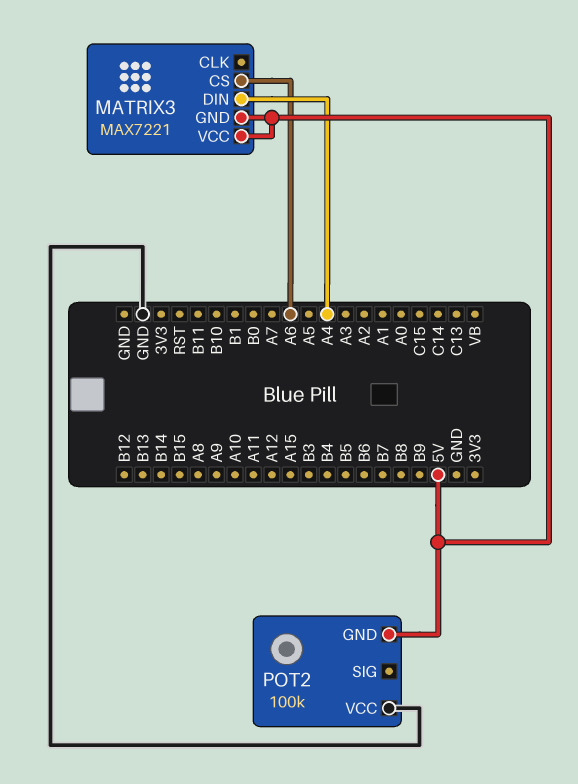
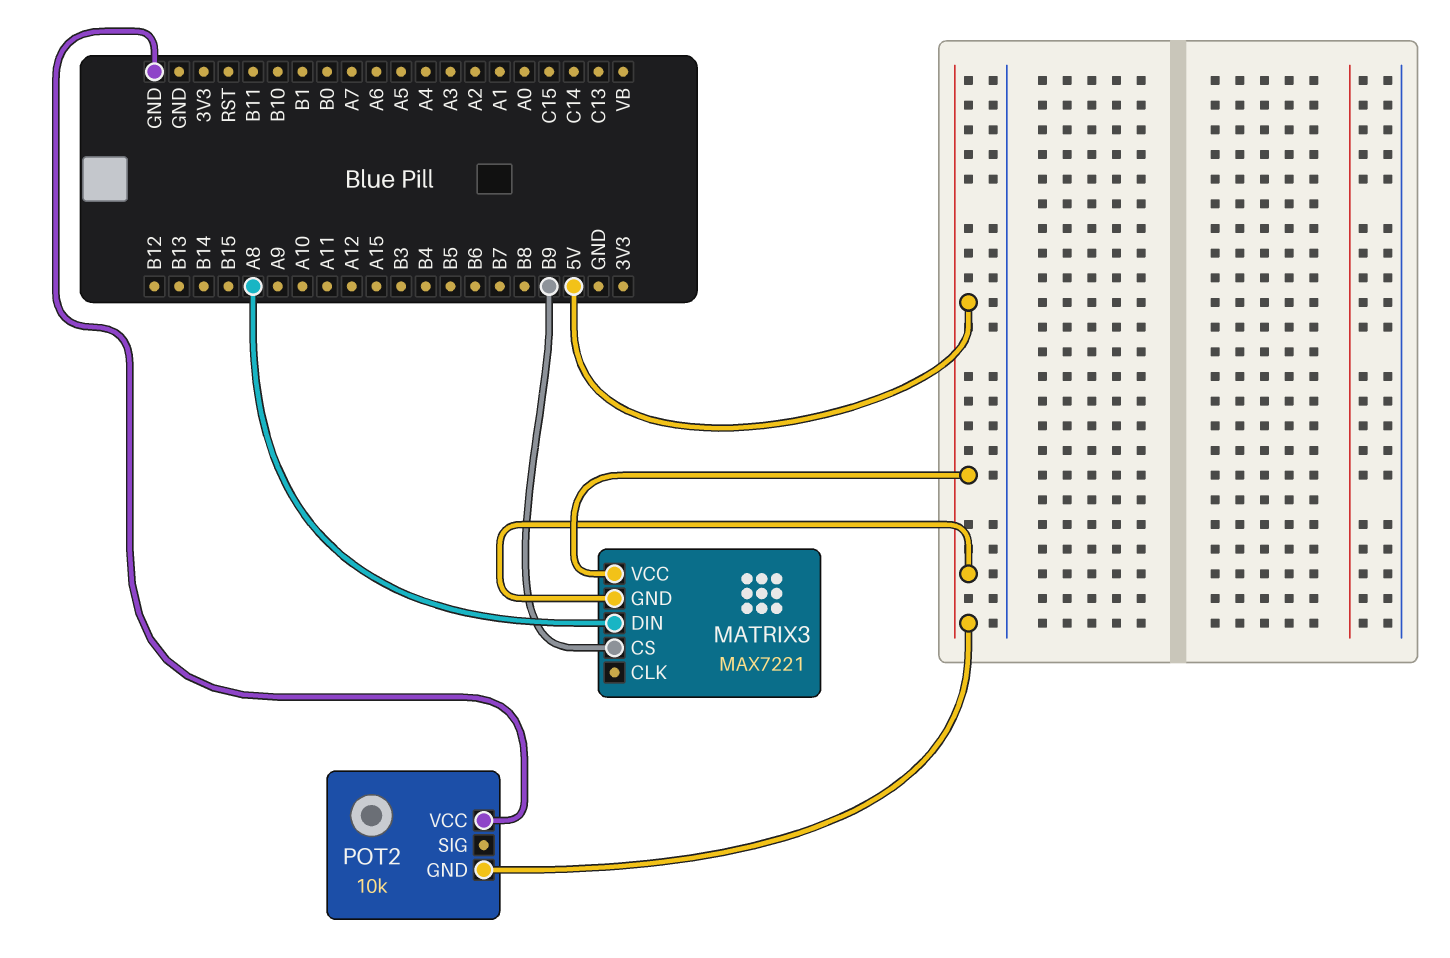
MATRIX3 pin CS: A6 -> B9
MATRIX3 pin DIN: A4 -> A8
POT2: 100k -> 10k

